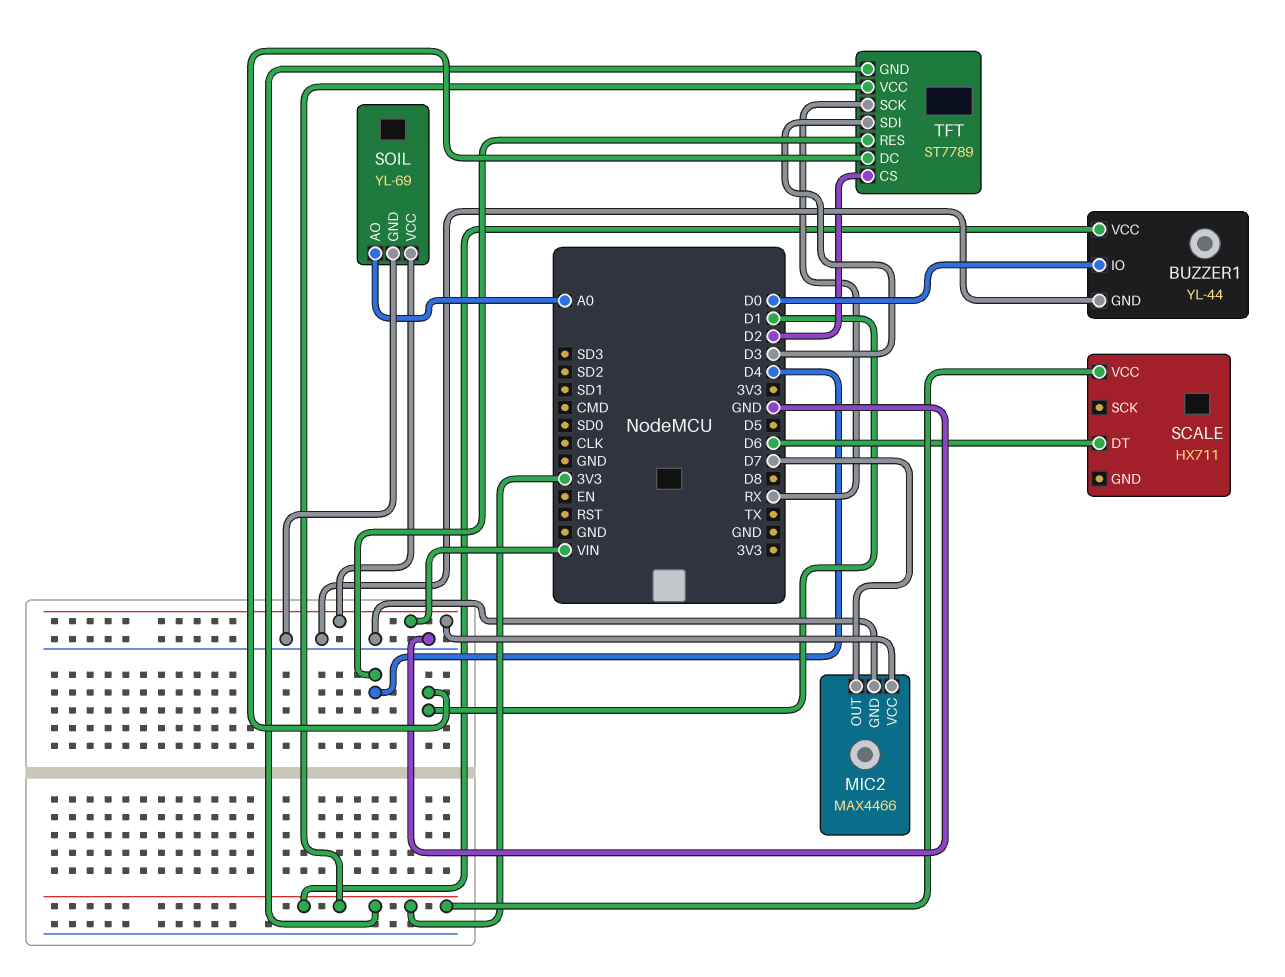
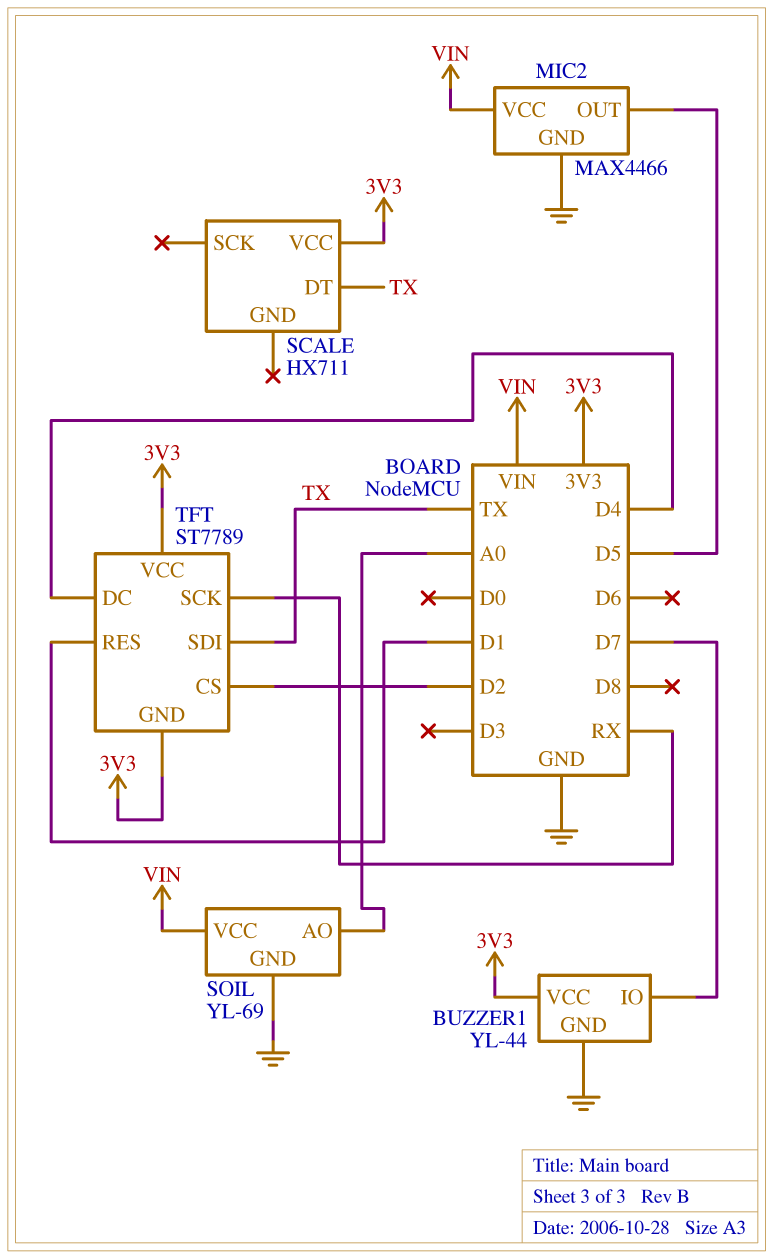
BUZZER1 pin IO: D0 -> D7
MIC2 pin OUT: D7 -> D5
SCALE pin DT: D6 -> TX
TFT pin DC: D1 -> D4
TFT pin RES: D4 -> D1
TFT pin SDI: D3 -> TX

